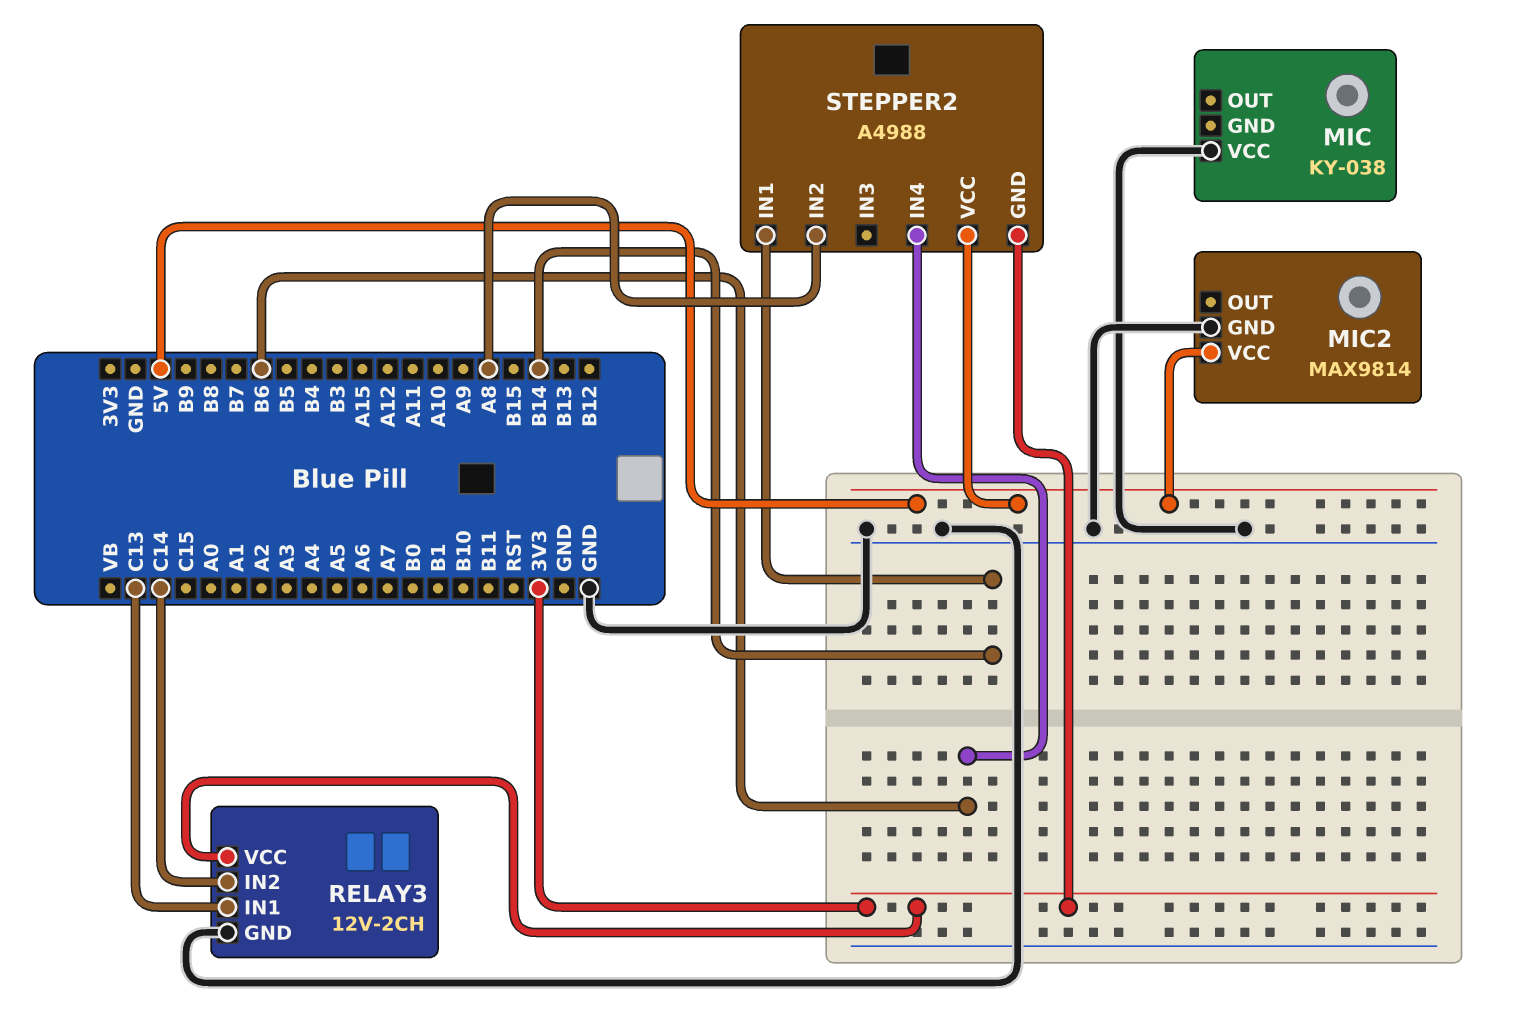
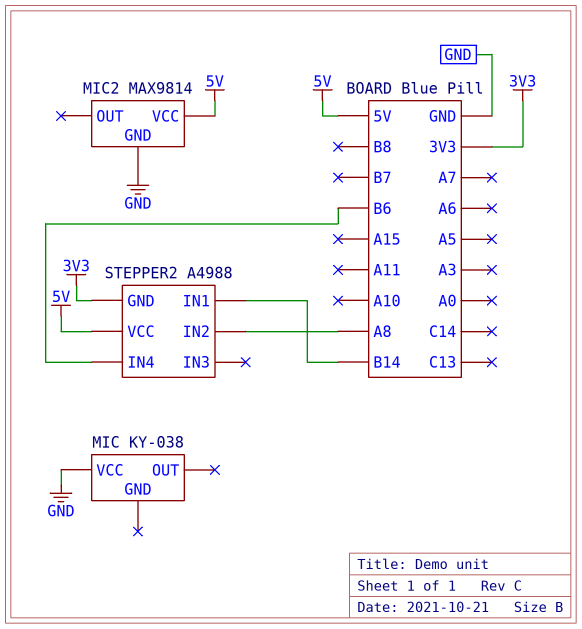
RELAY3: 12V-2CH -> none
RELAY3 pin GND: GND -> none
RELAY3 pin IN1: C13 -> none
RELAY3 pin IN2: C14 -> none
RELAY3 pin VCC: 3V3 -> none

